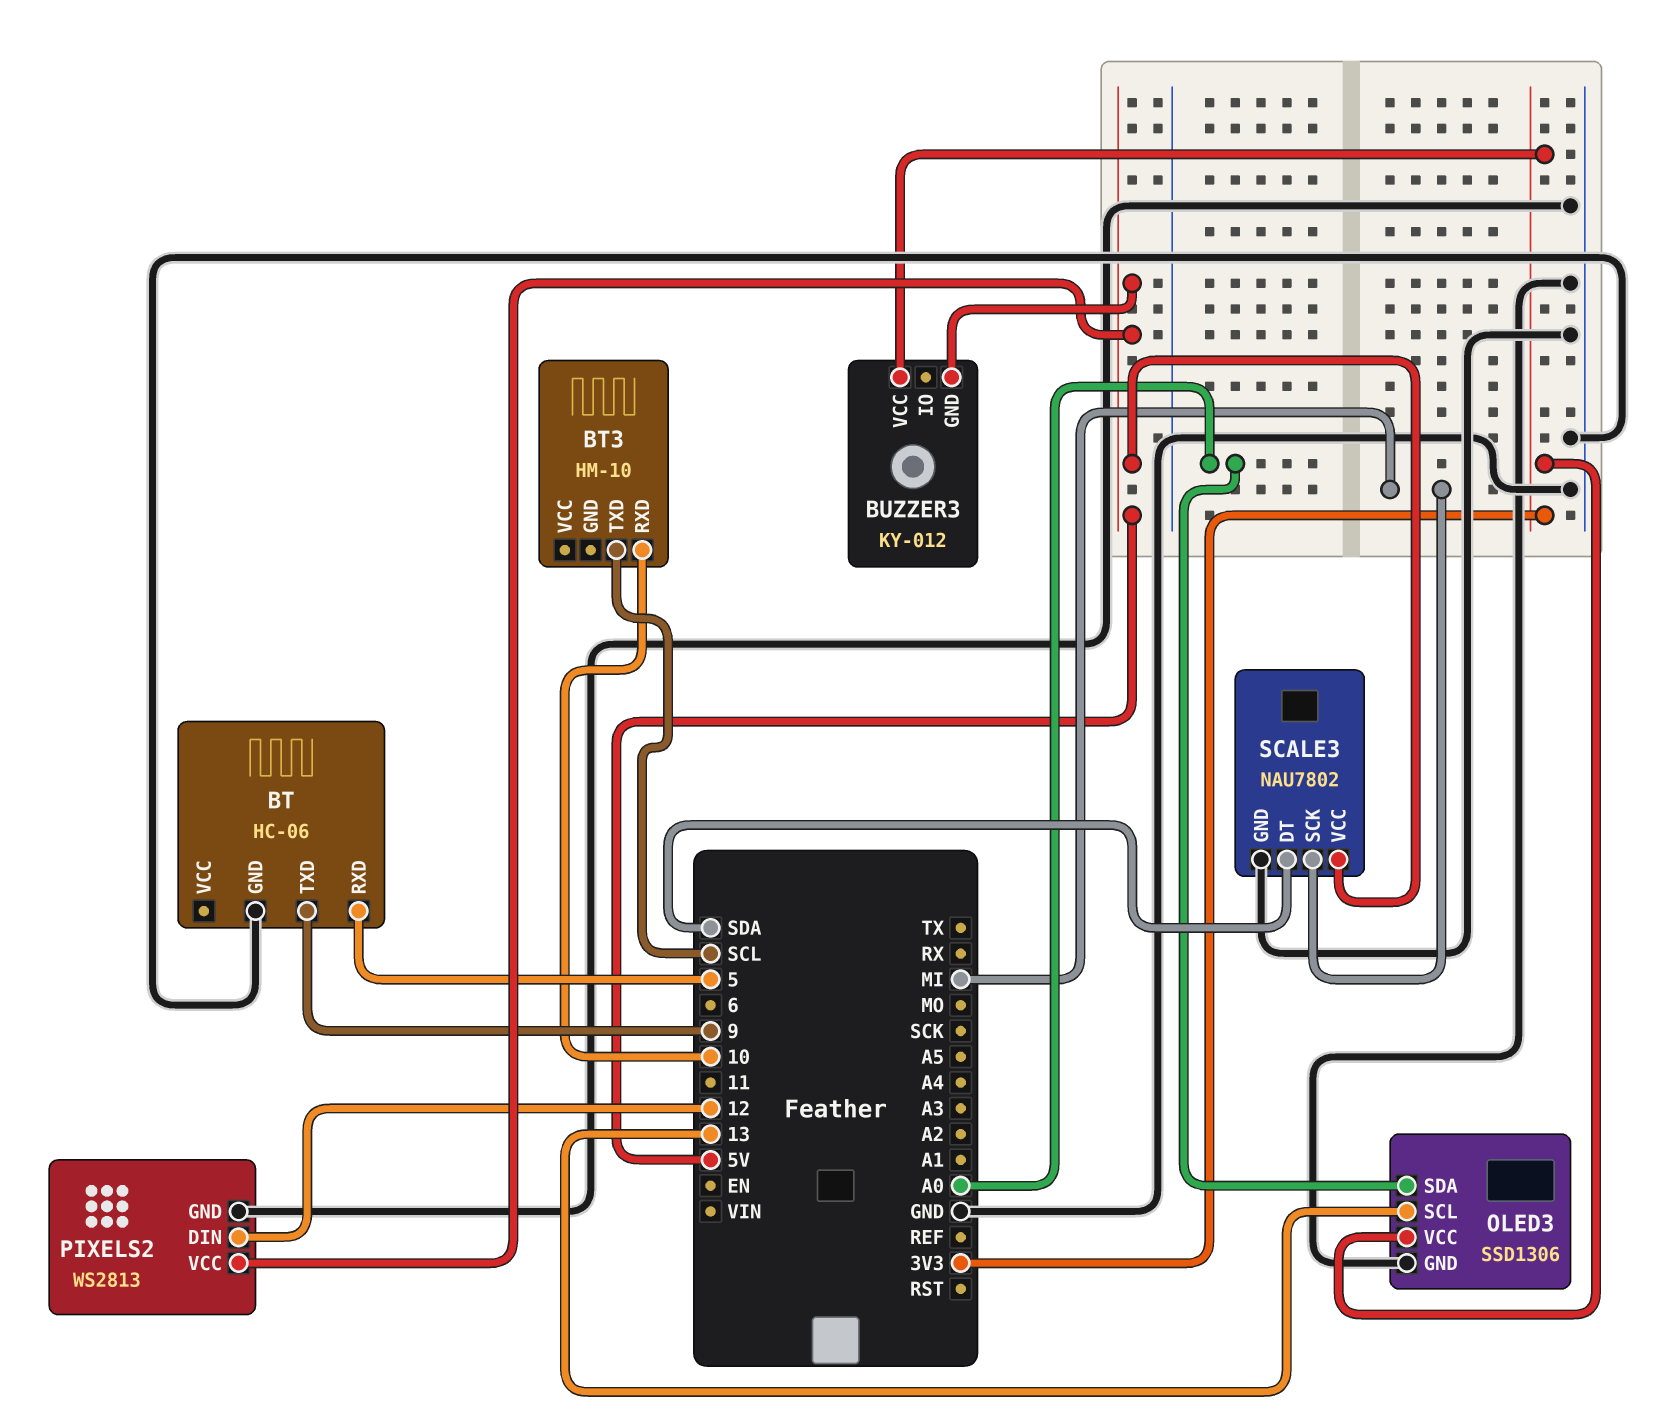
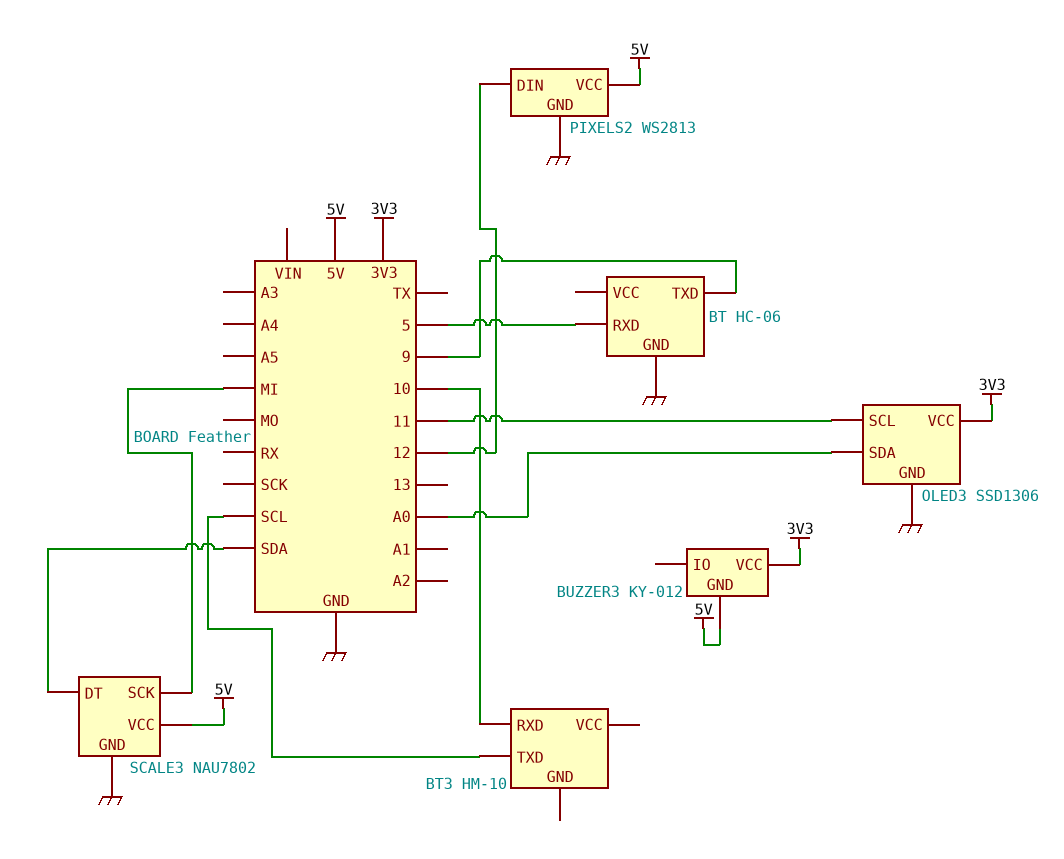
OLED3 pin SCL: 13 -> 11

